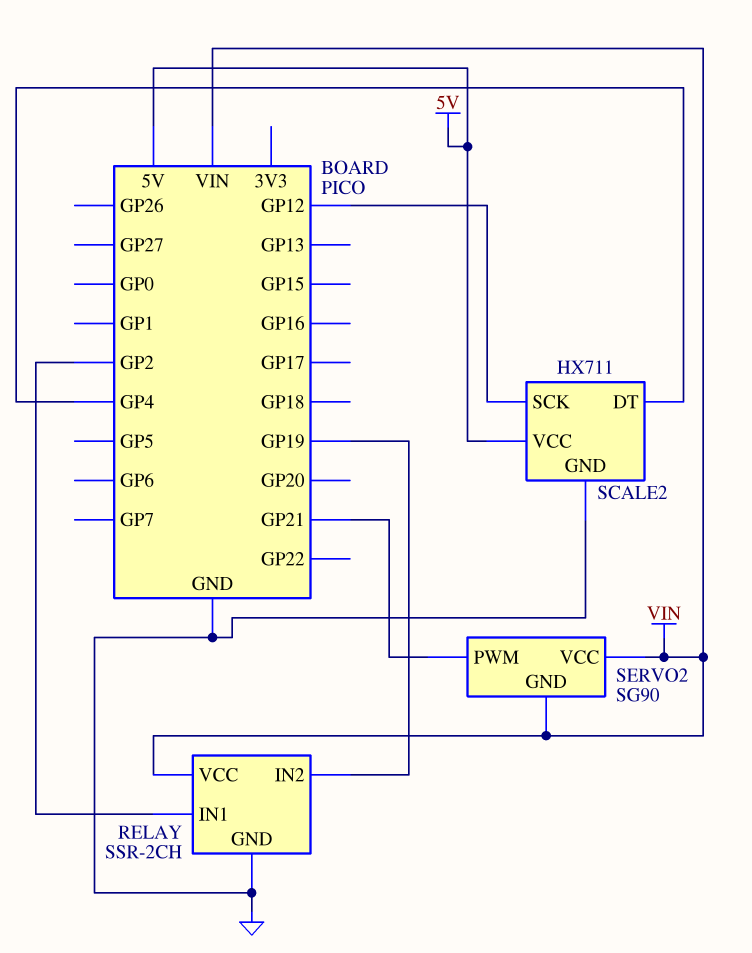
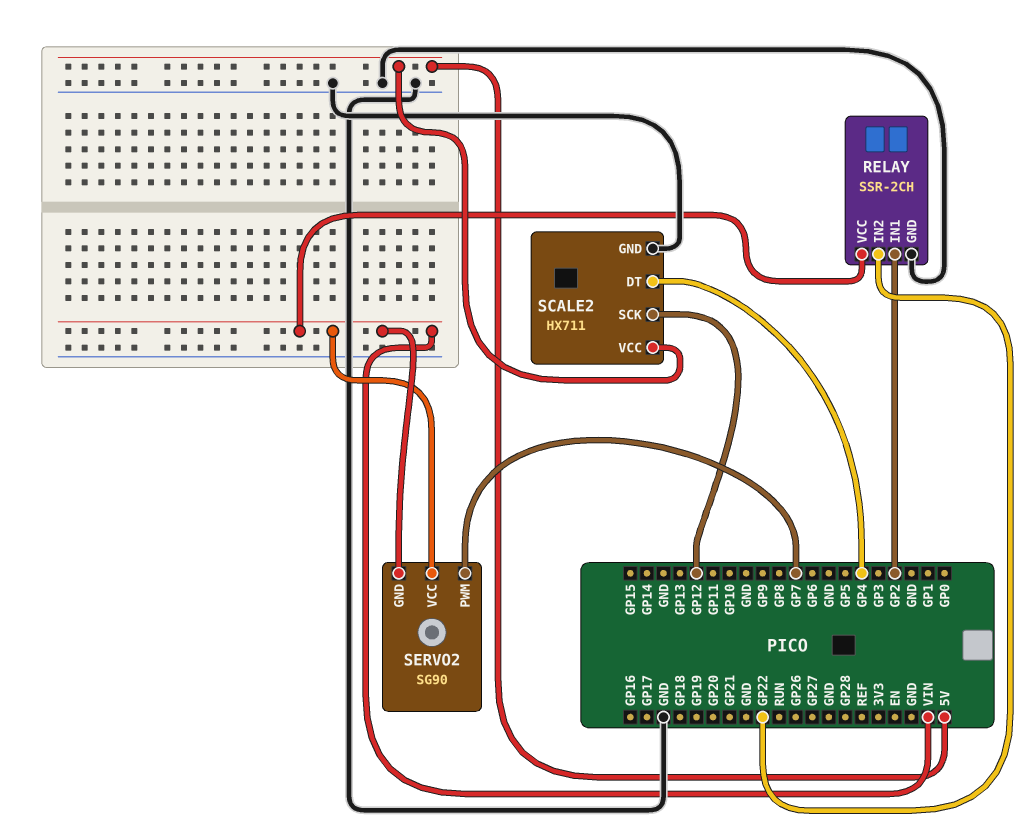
RELAY pin IN2: GP19 -> GP22
SERVO2 pin PWM: GP21 -> GP7

